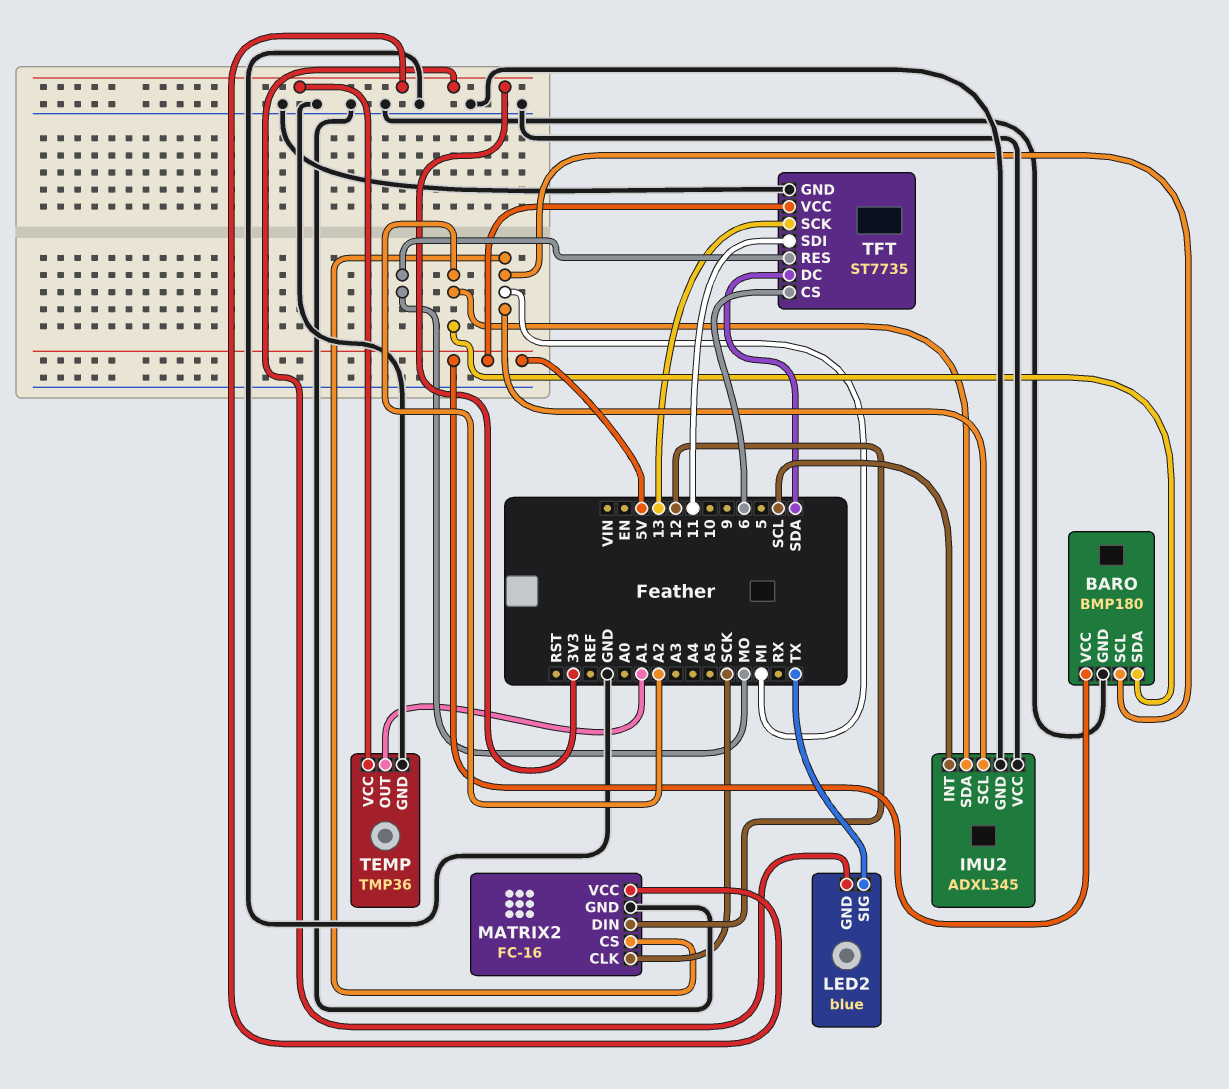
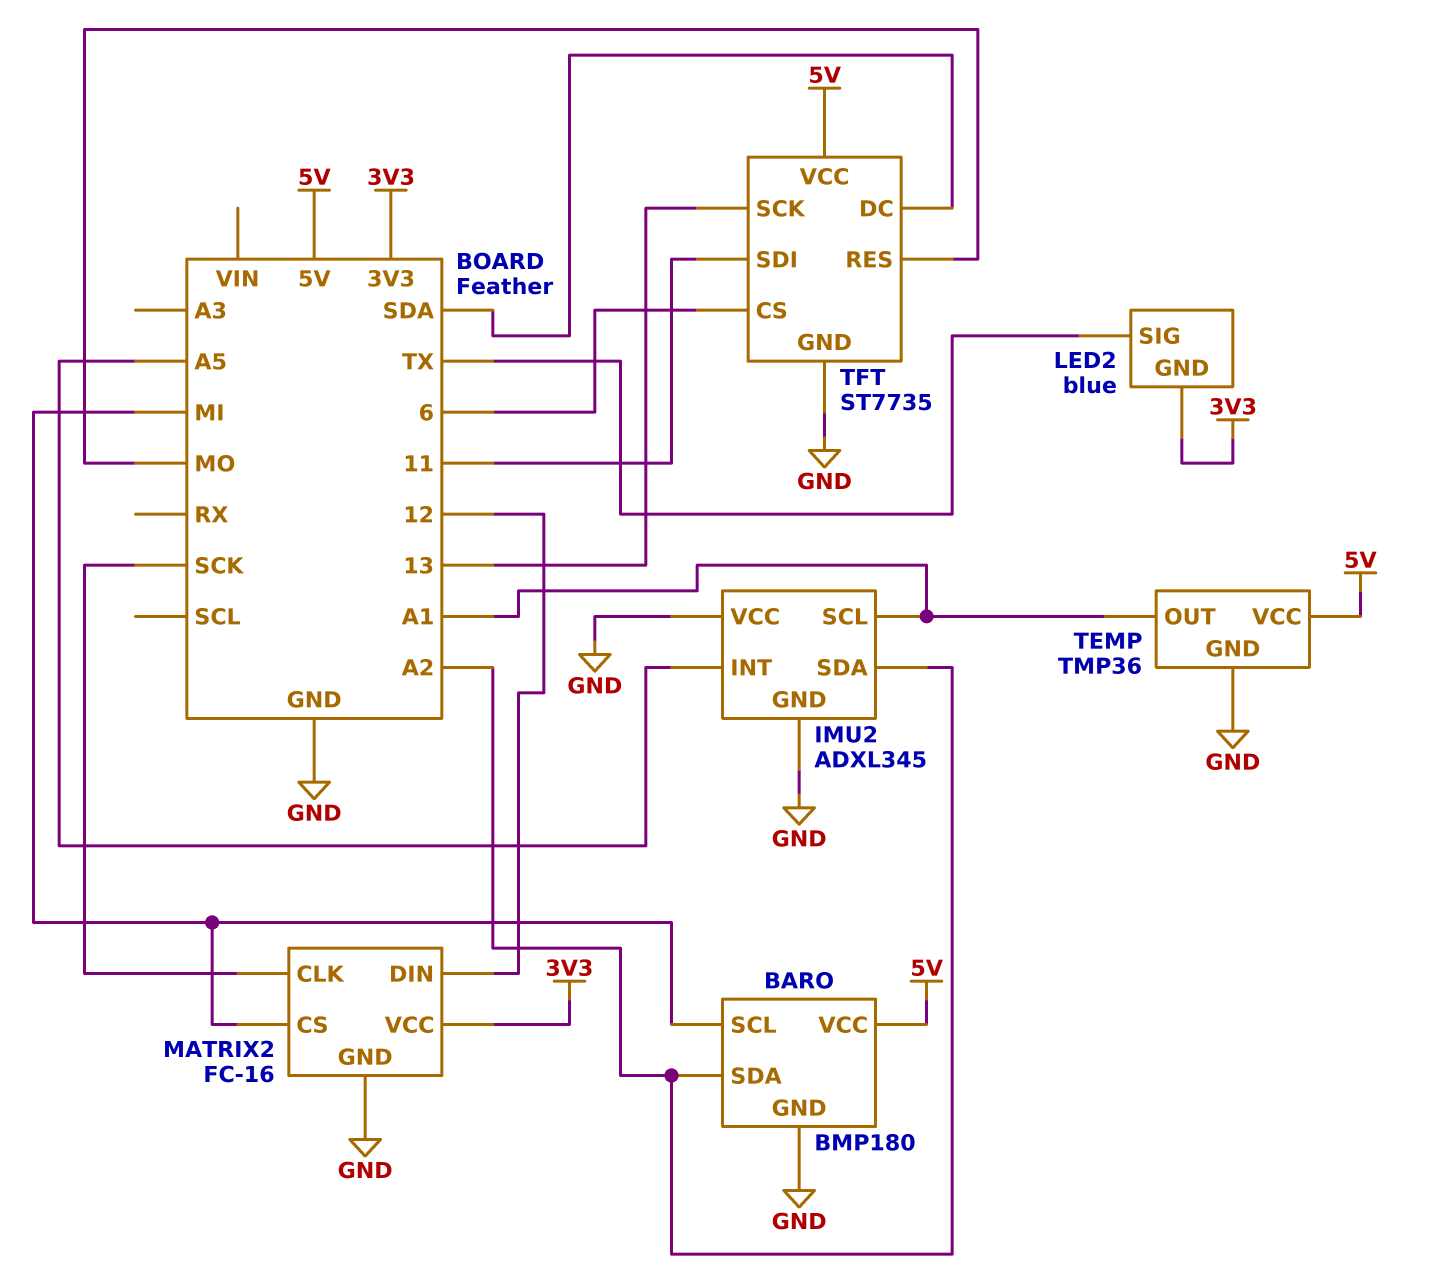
IMU2 pin INT: SCL -> A5
IMU2 pin SCL: MI -> A1
TEMP pin VCC: 3V3 -> 5V

